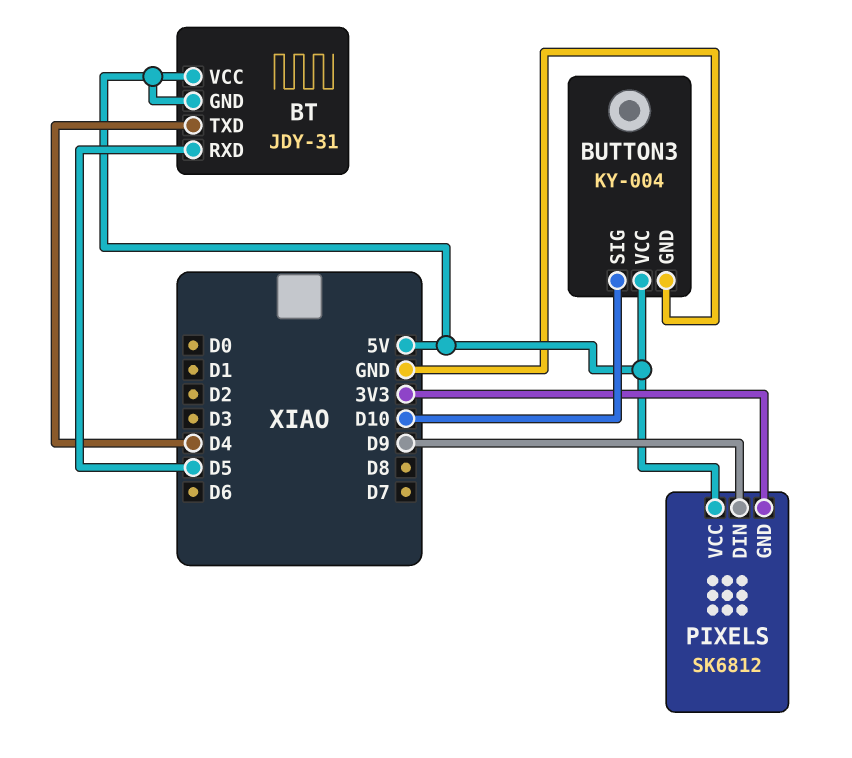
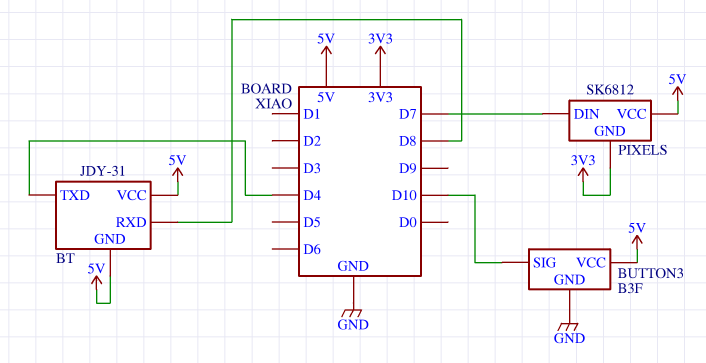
BT pin RXD: D5 -> D8
BUTTON3: KY-004 -> B3F
PIXELS pin DIN: D9 -> D7

